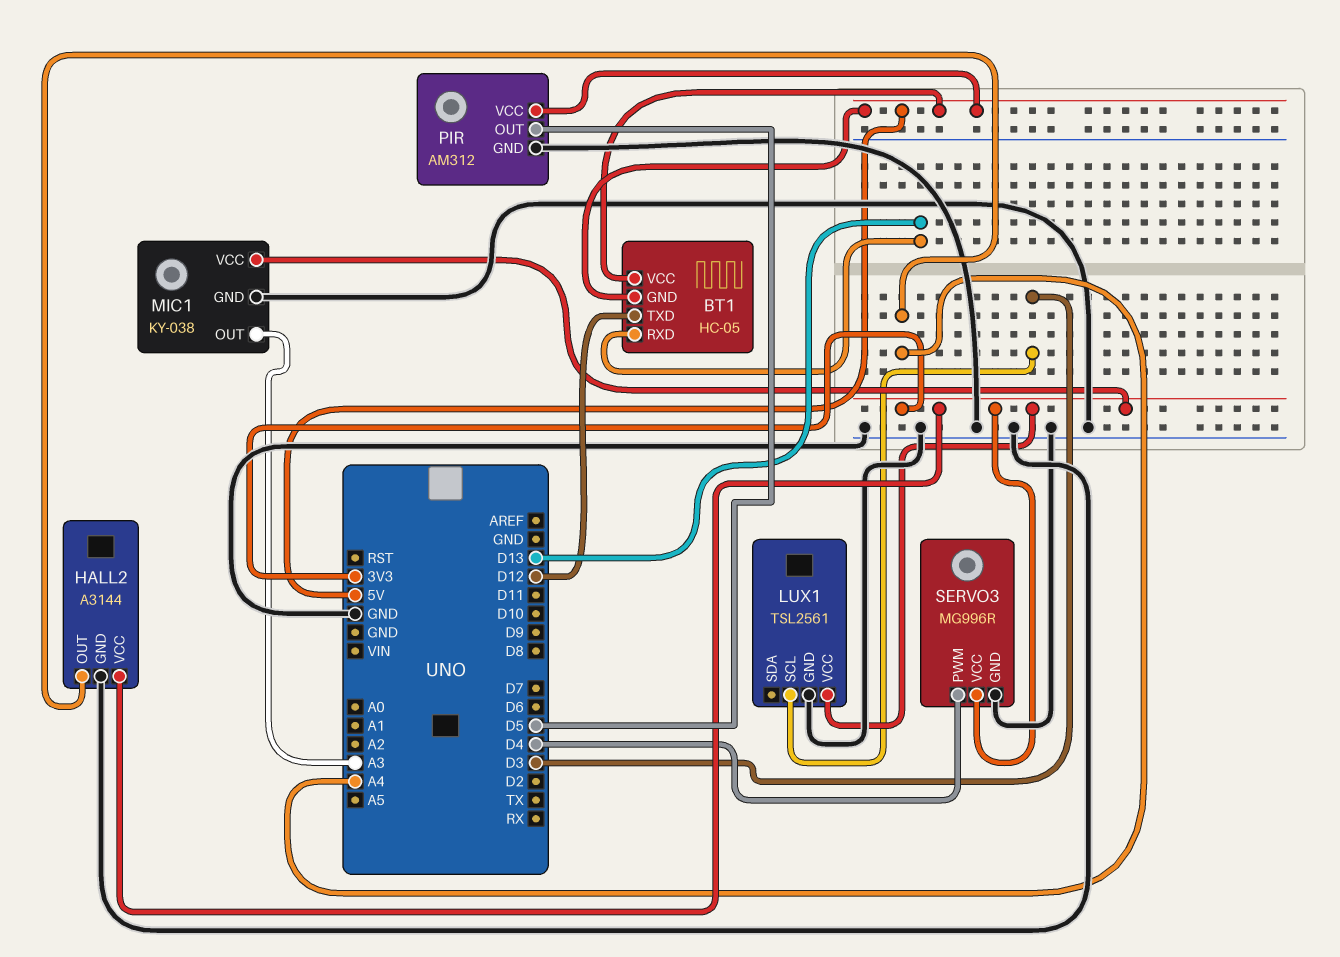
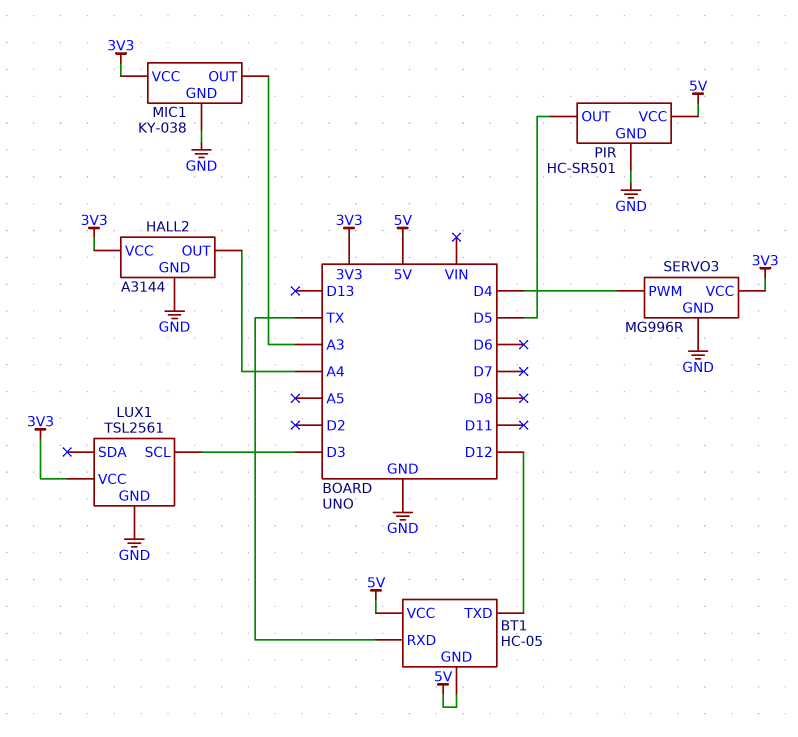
BT1 pin RXD: D13 -> TX
PIR: AM312 -> HC-SR501

